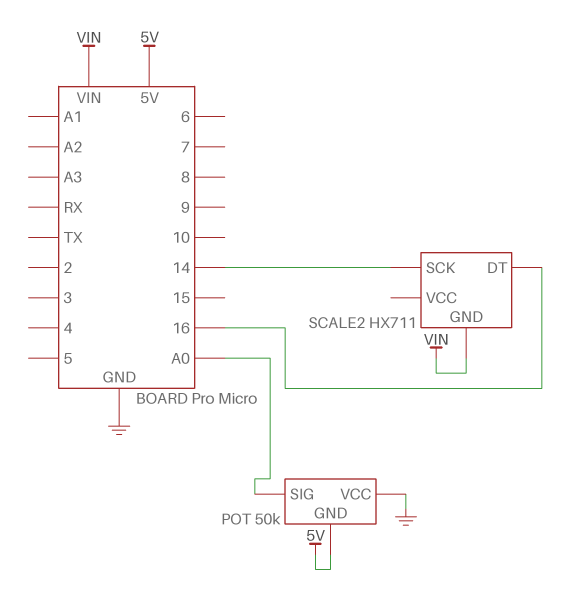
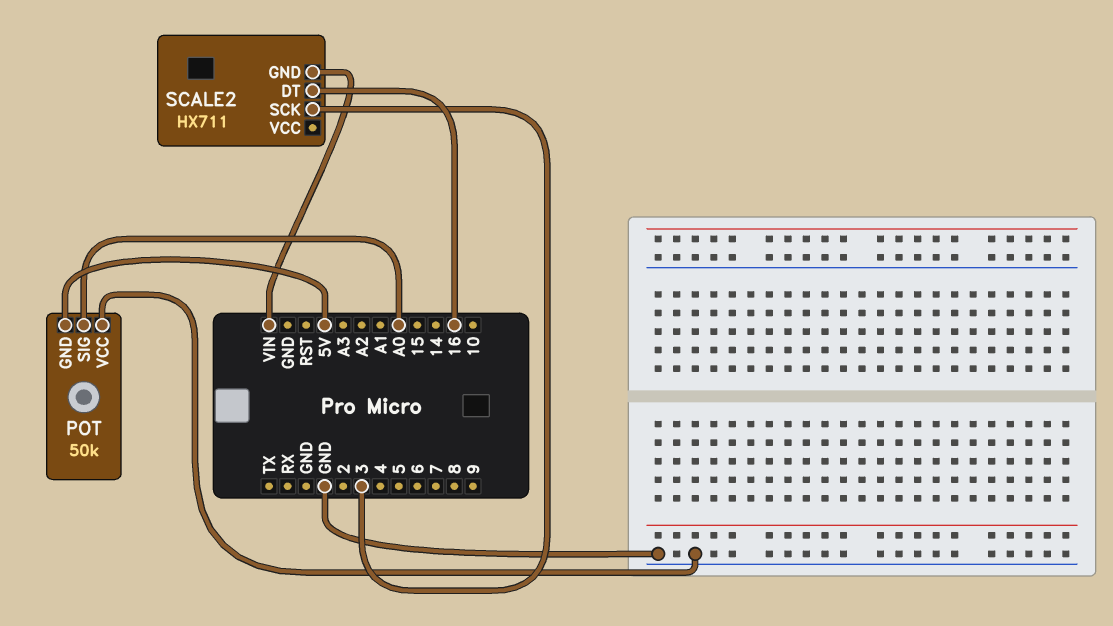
SCALE2 pin SCK: 14 -> 3

